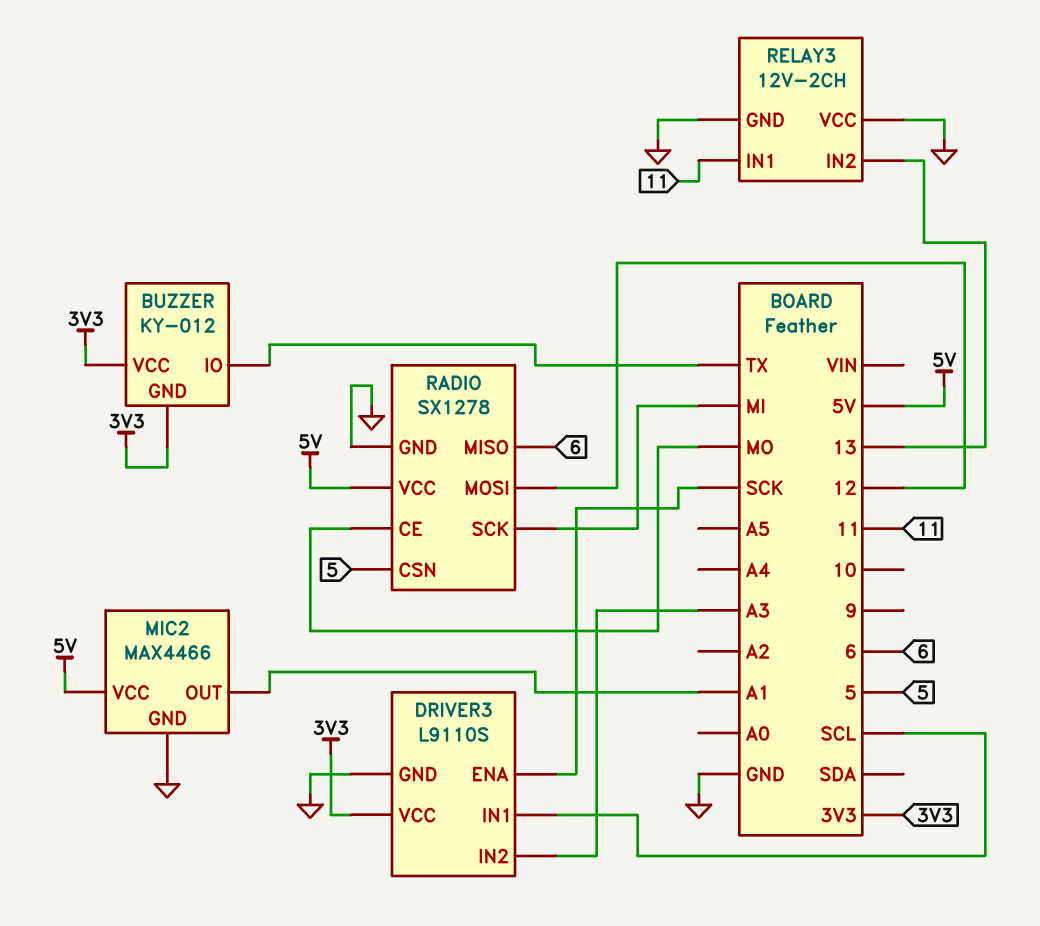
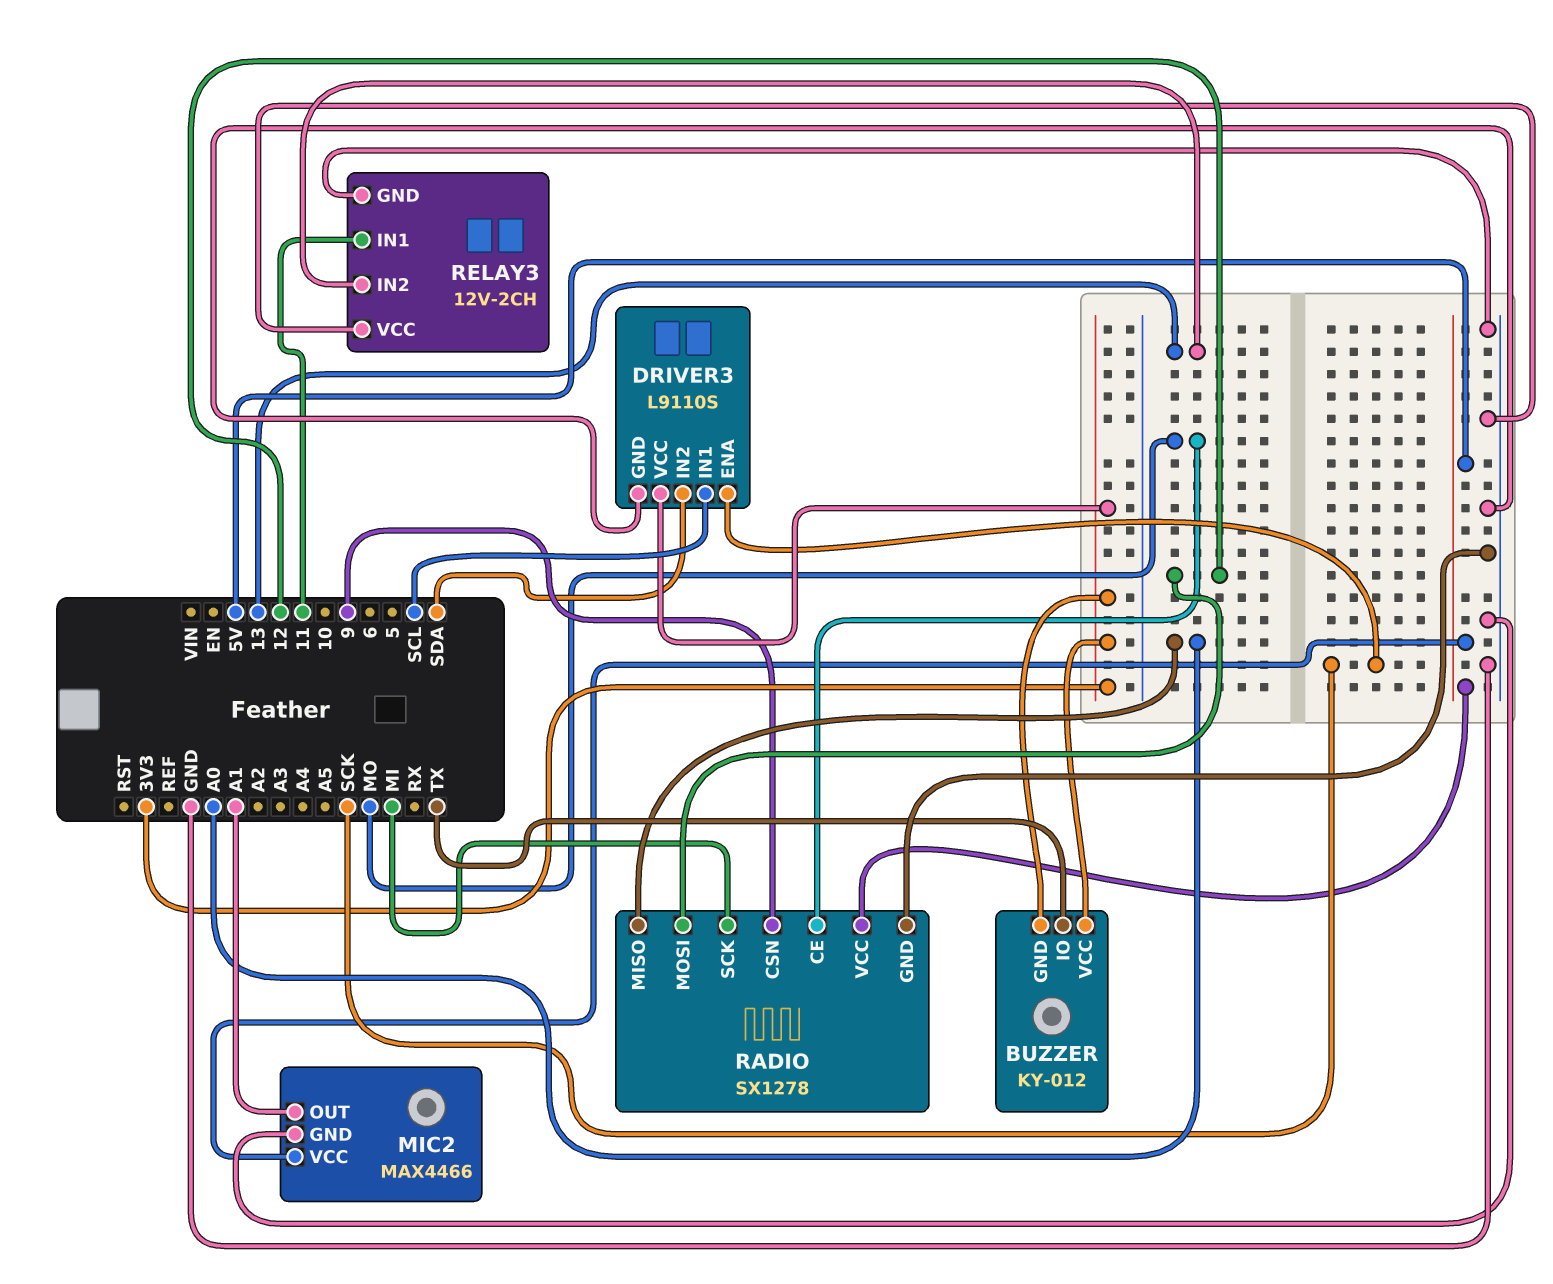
DRIVER3 pin IN2: A3 -> SDA
RADIO pin CSN: 5 -> 9
RADIO pin MISO: 6 -> A0

